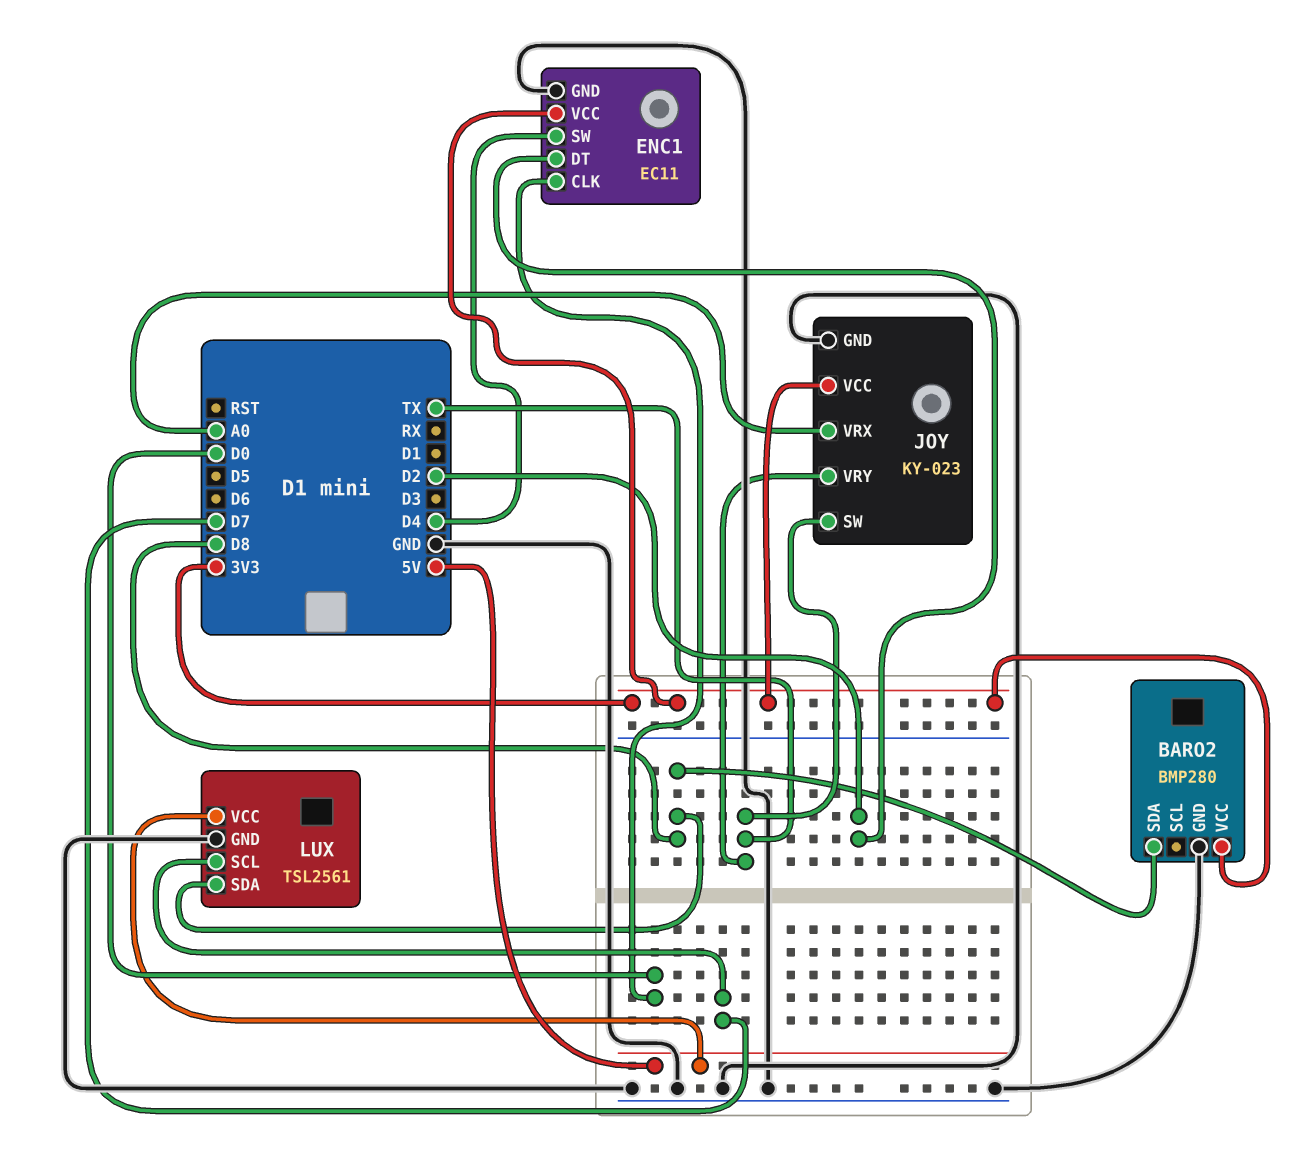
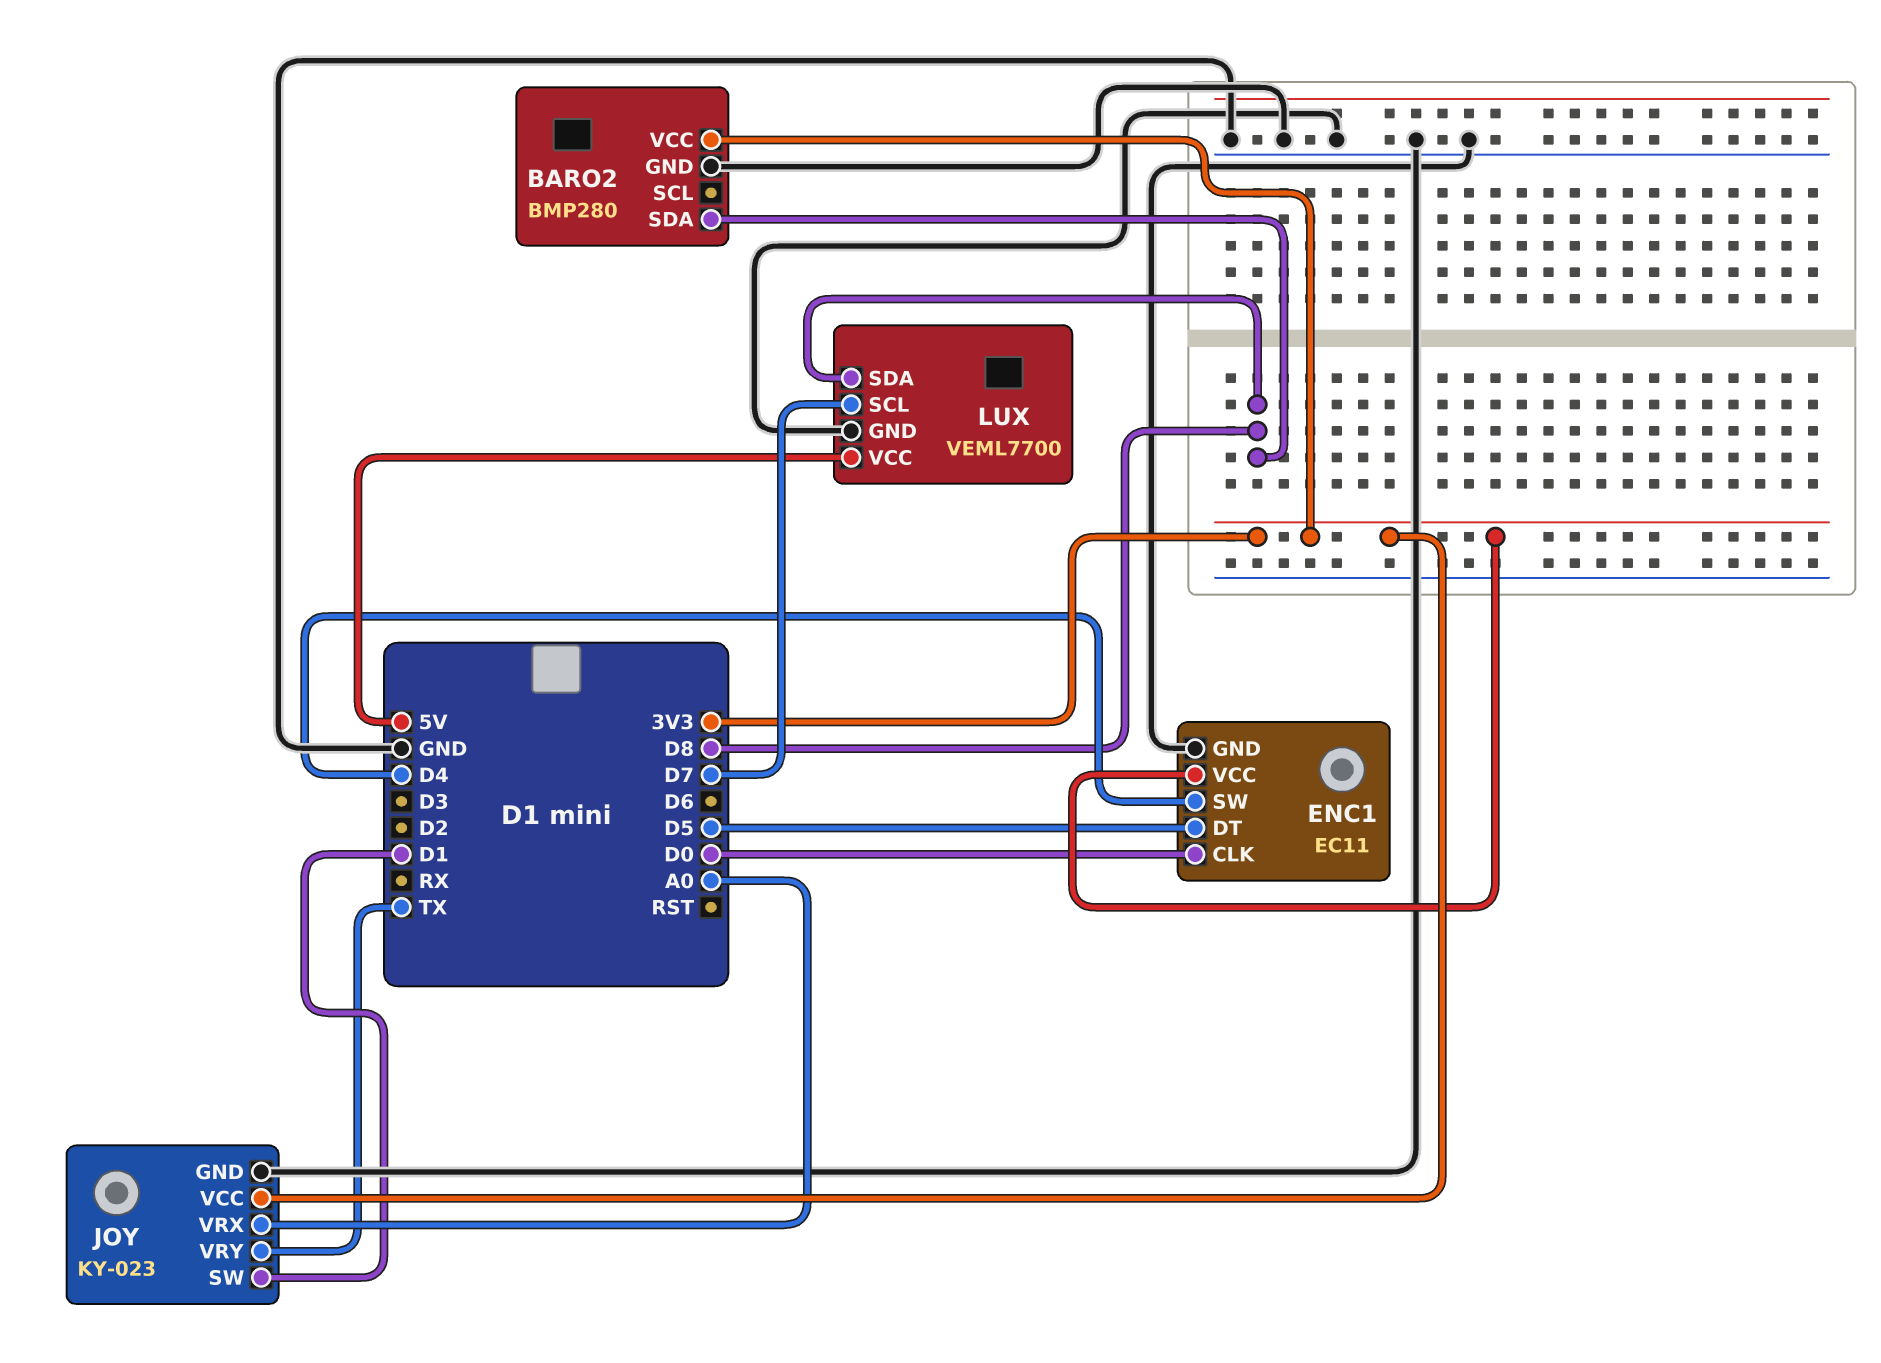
ENC1 pin DT: D2 -> D5
JOY pin SW: TX -> D1
LUX: TSL2561 -> VEML7700

